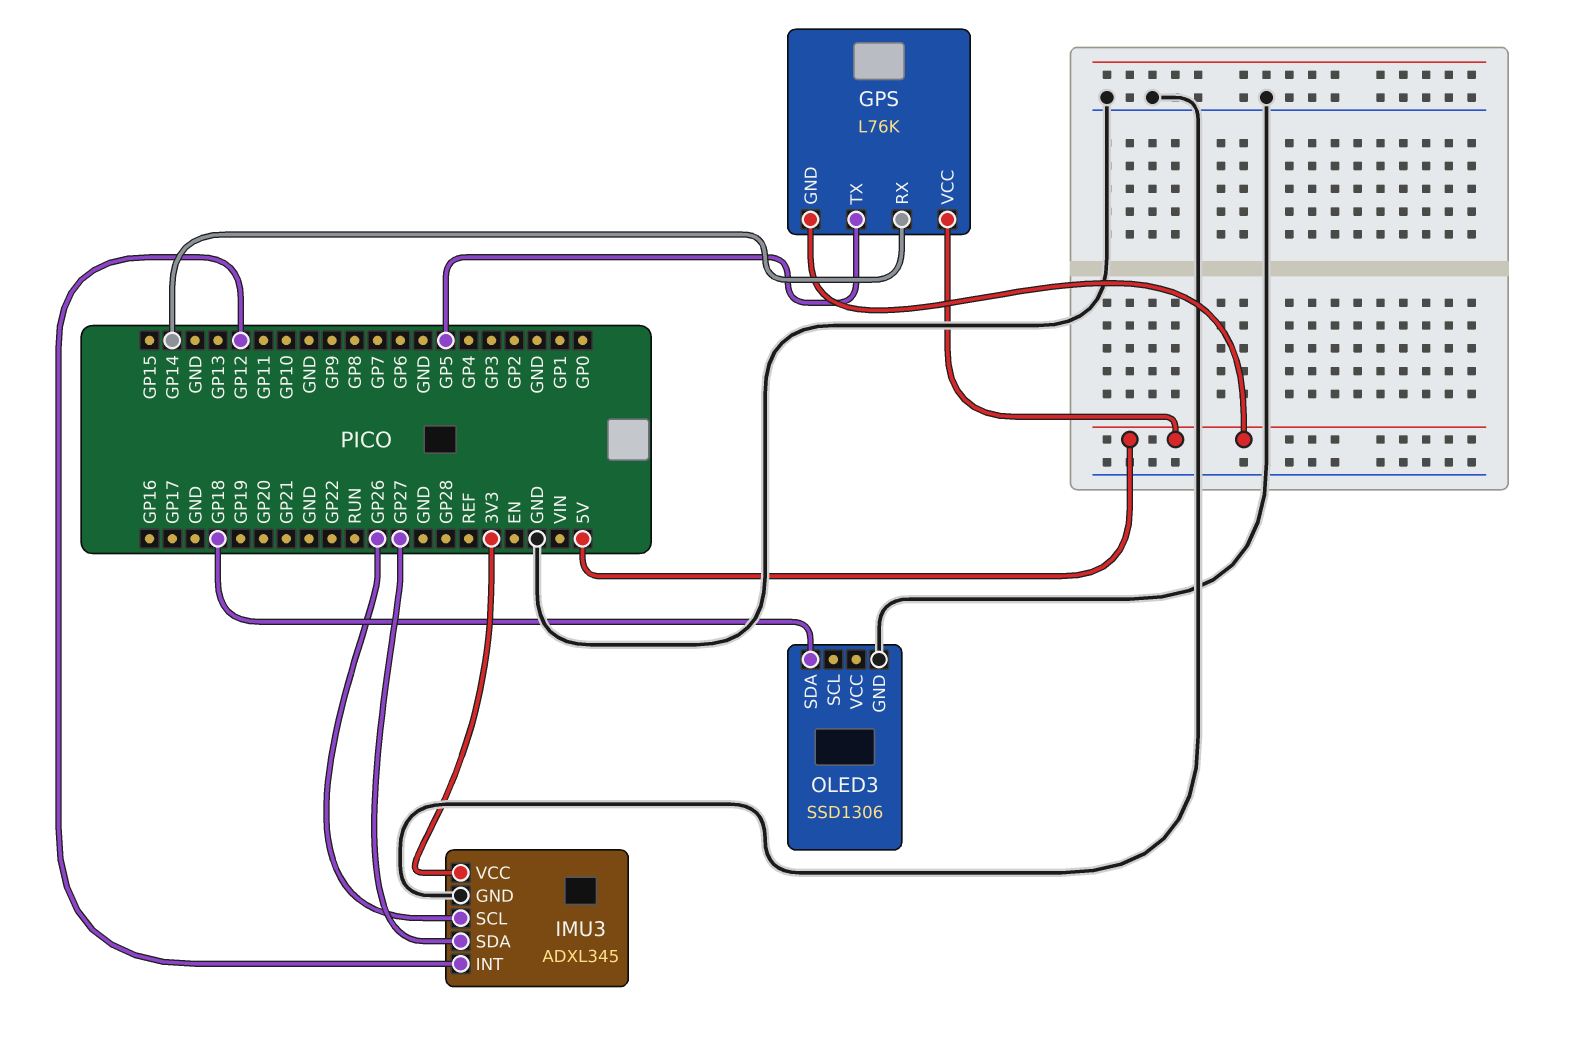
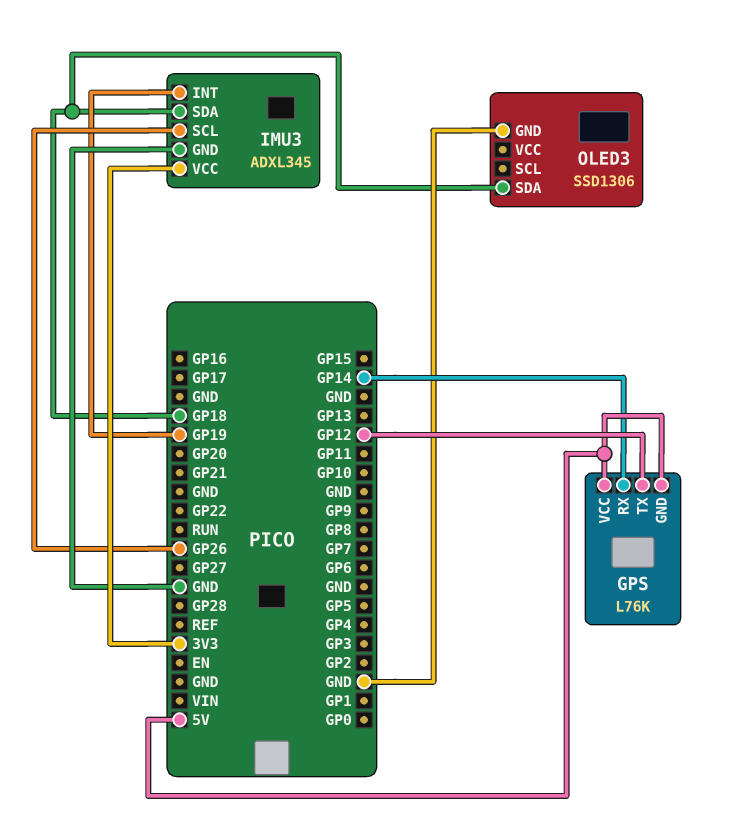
GPS pin TX: GP5 -> GP12
IMU3 pin INT: GP12 -> GP19
IMU3 pin SDA: GP27 -> GP18

